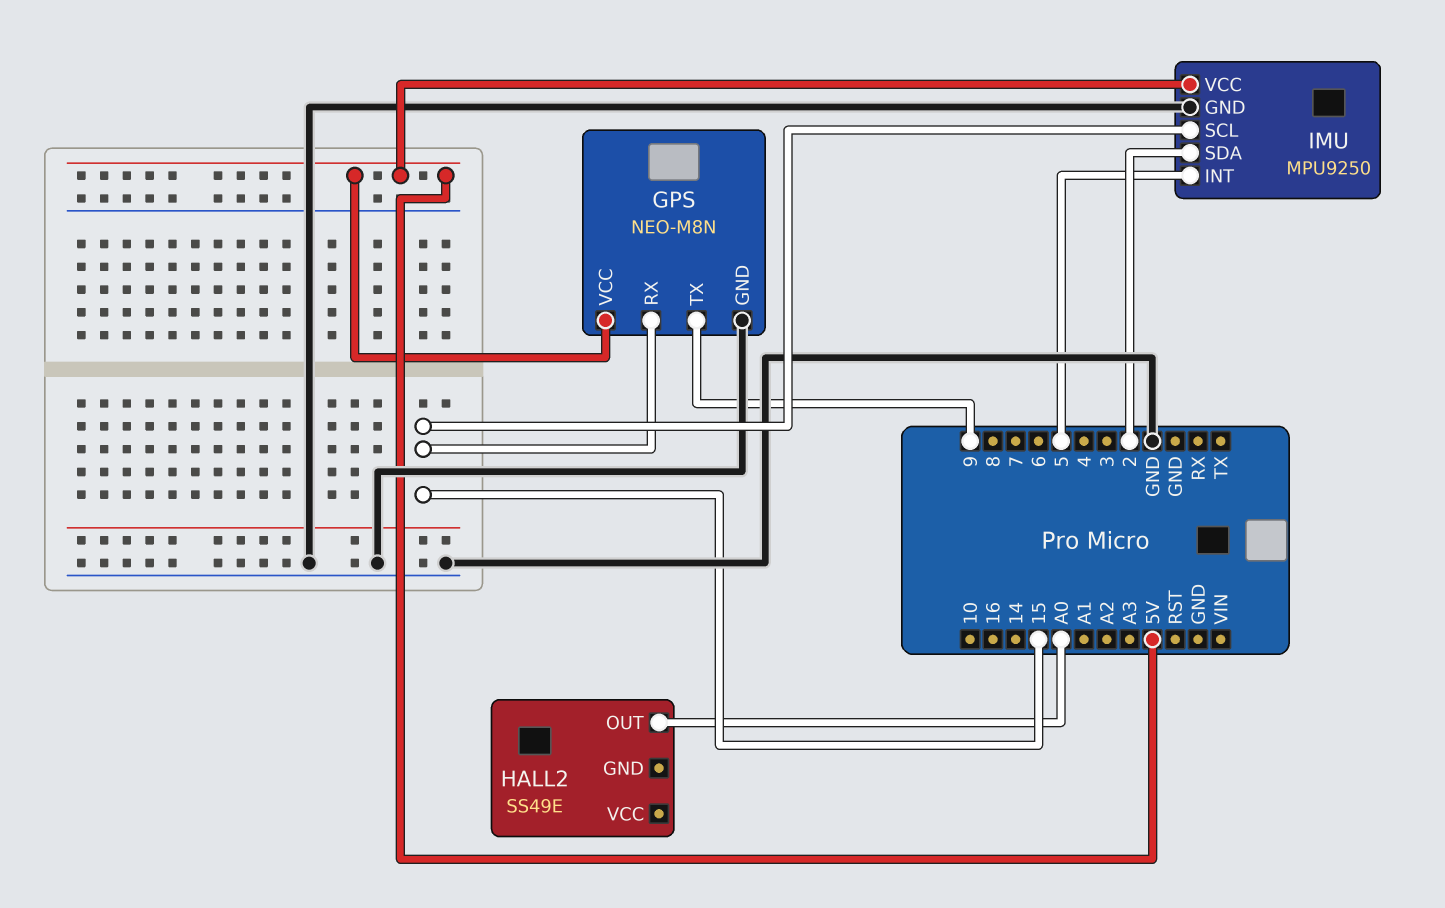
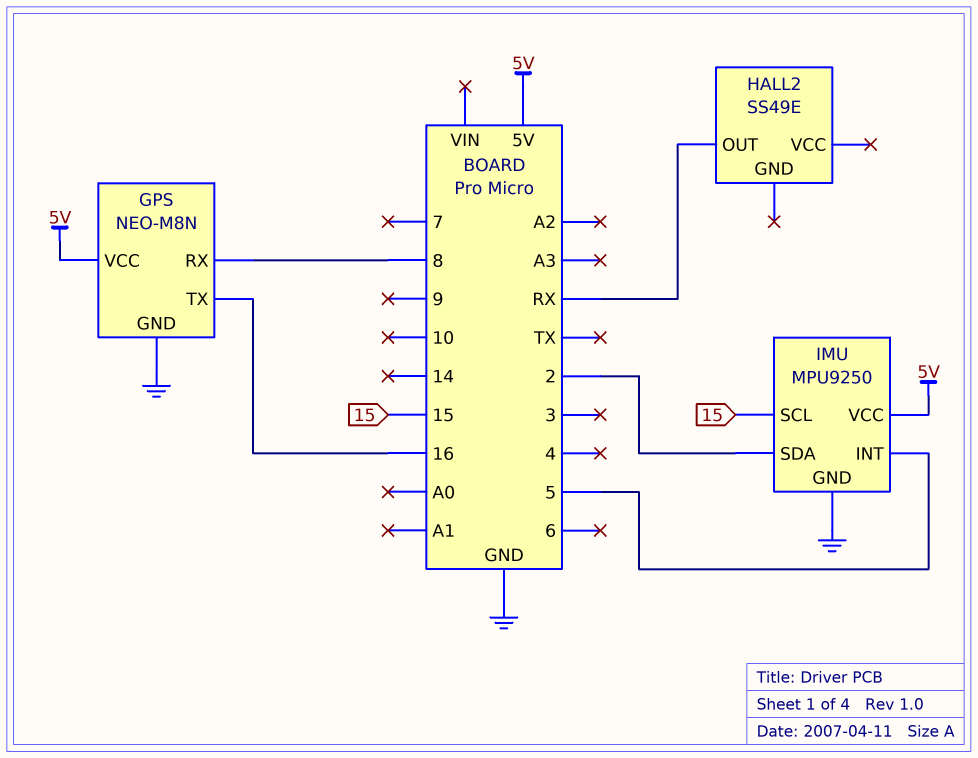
GPS pin RX: 15 -> 8
GPS pin TX: 9 -> 16
HALL2 pin OUT: A0 -> RX

